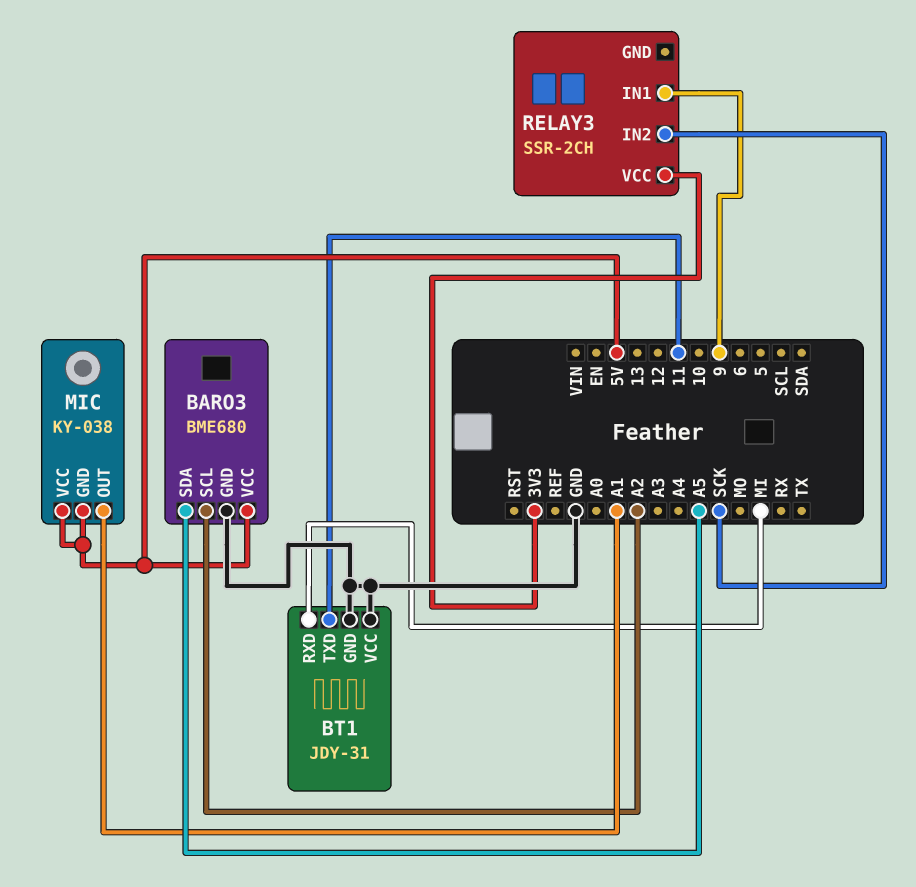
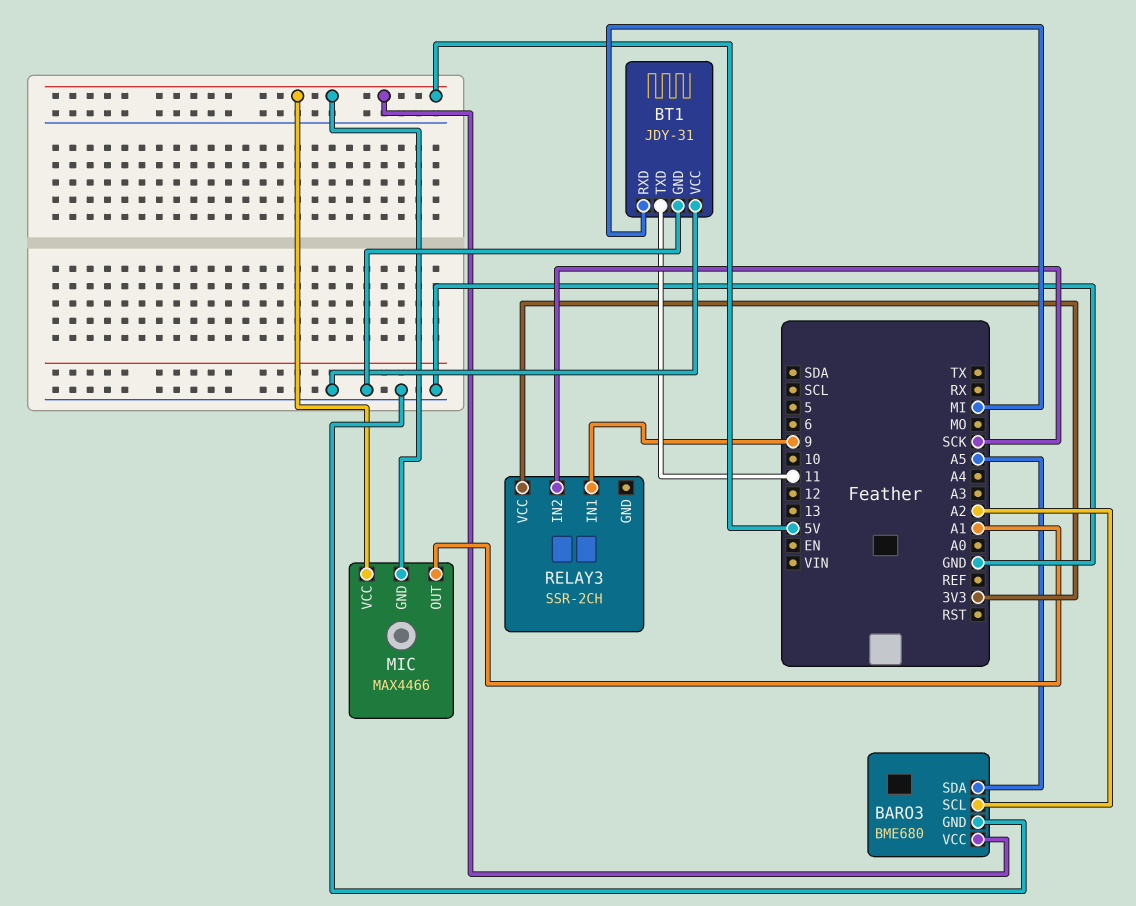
MIC: KY-038 -> MAX4466

